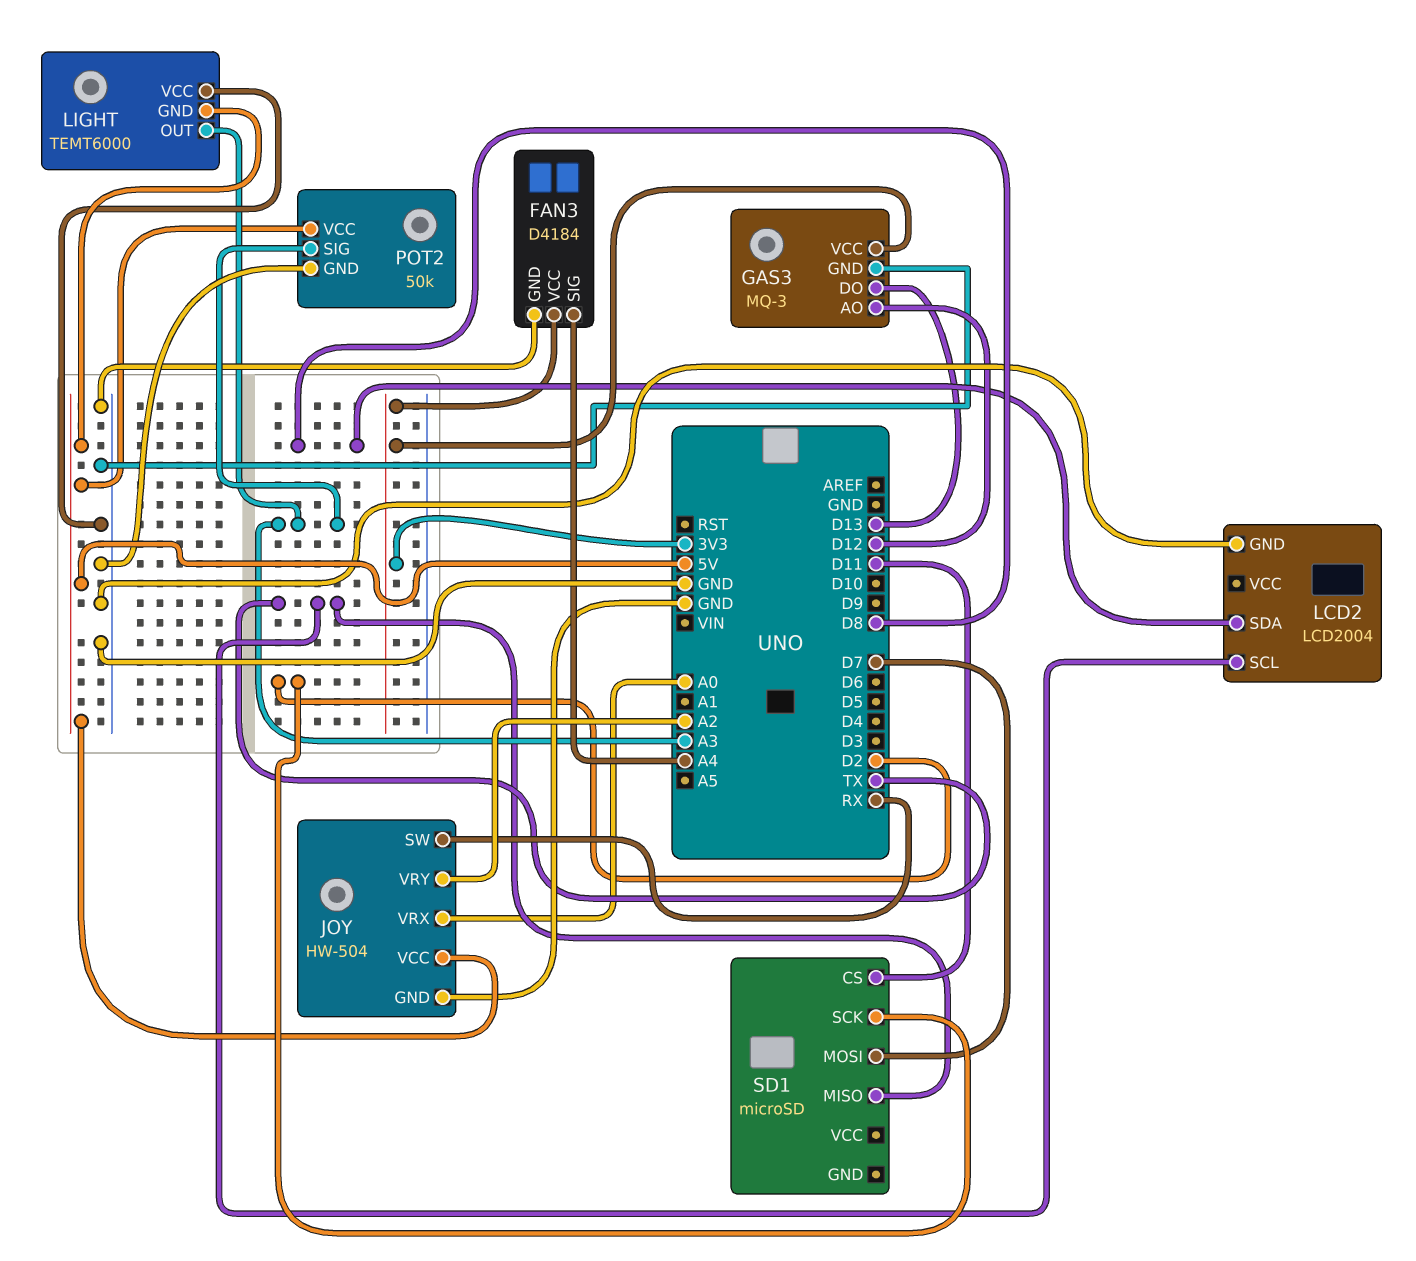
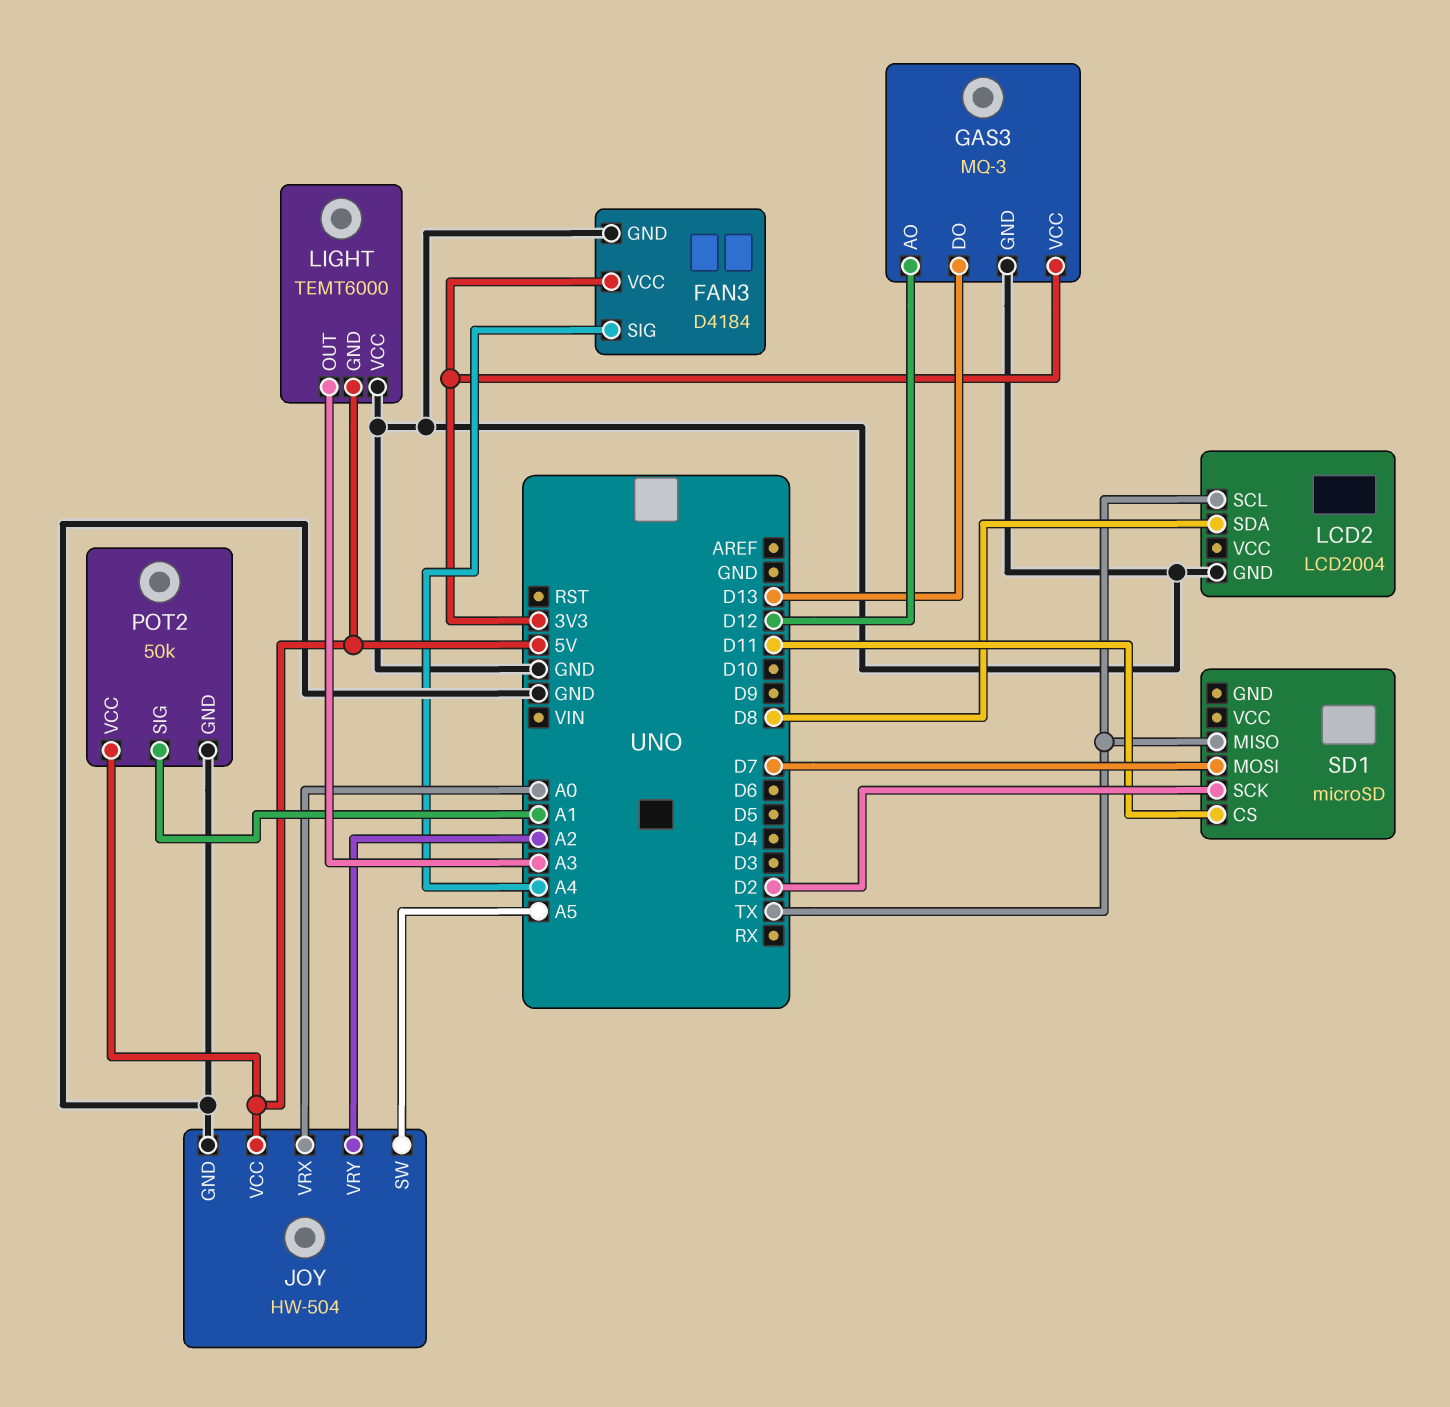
JOY pin SW: RX -> A5
POT2 pin SIG: A3 -> A1

